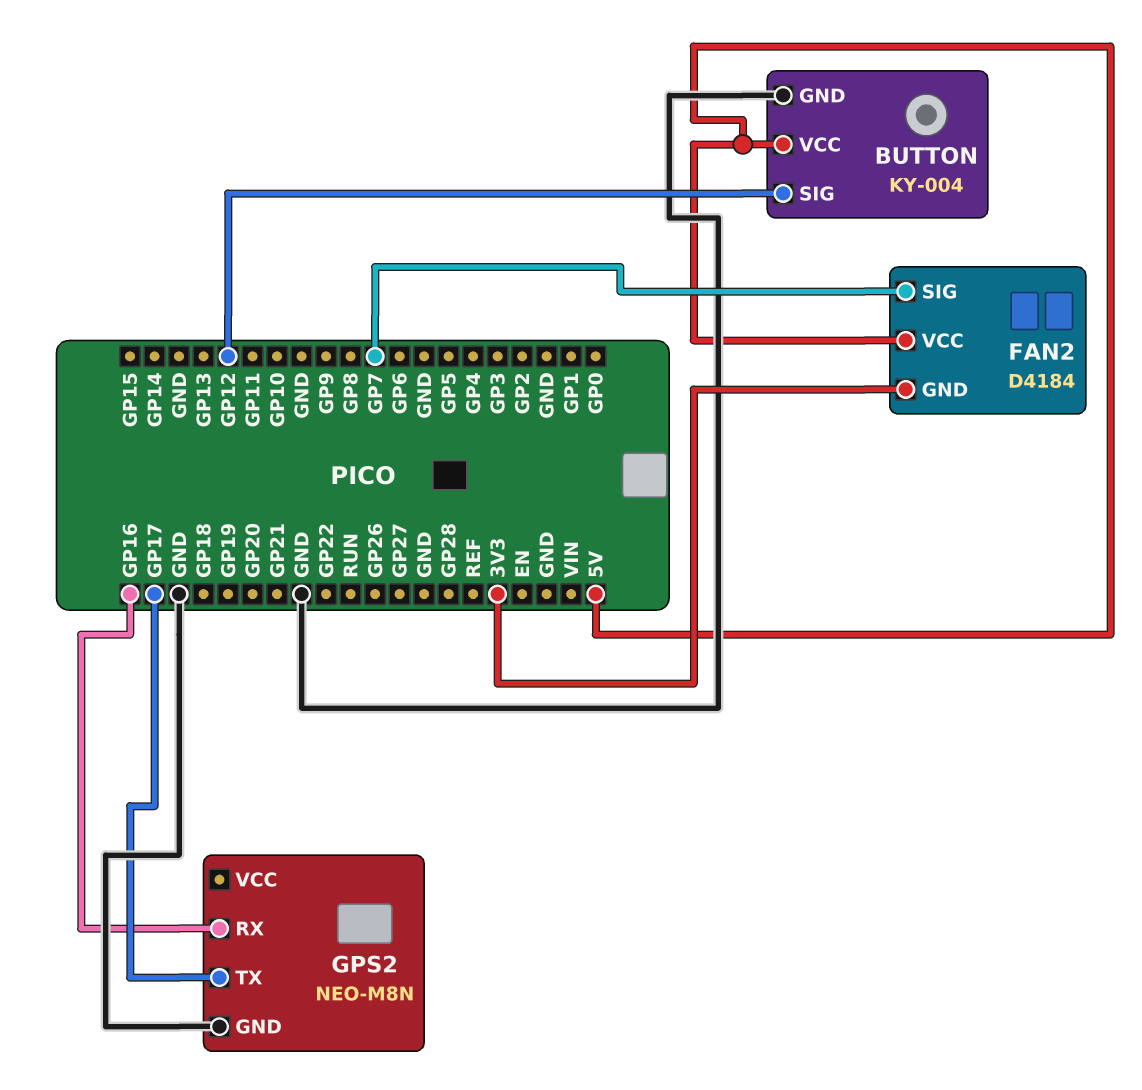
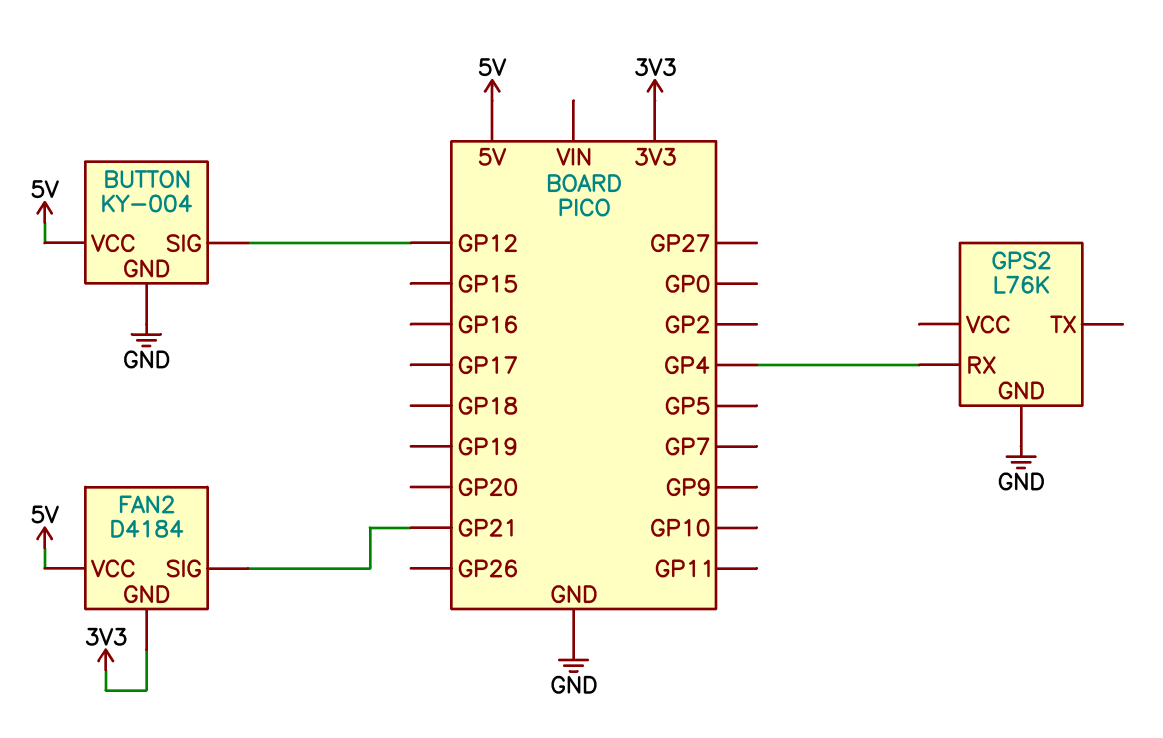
FAN2 pin SIG: GP7 -> GP21
GPS2: NEO-M8N -> L76K
GPS2 pin RX: GP16 -> GP4
GPS2 pin TX: GP17 -> none

